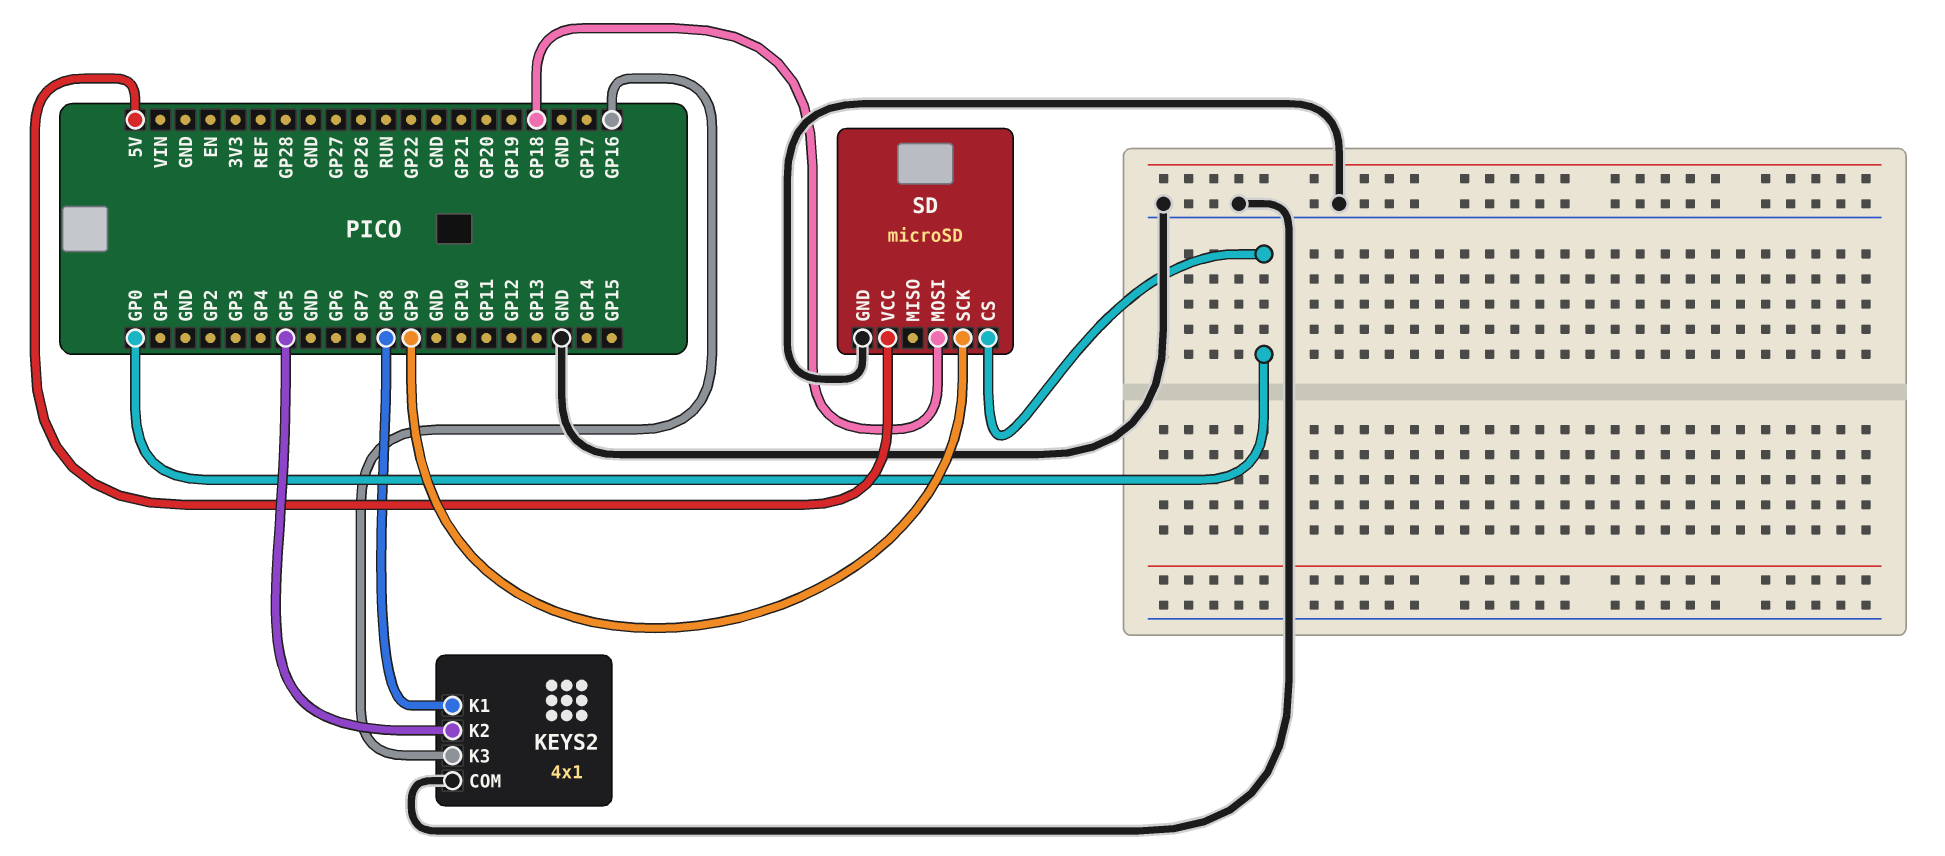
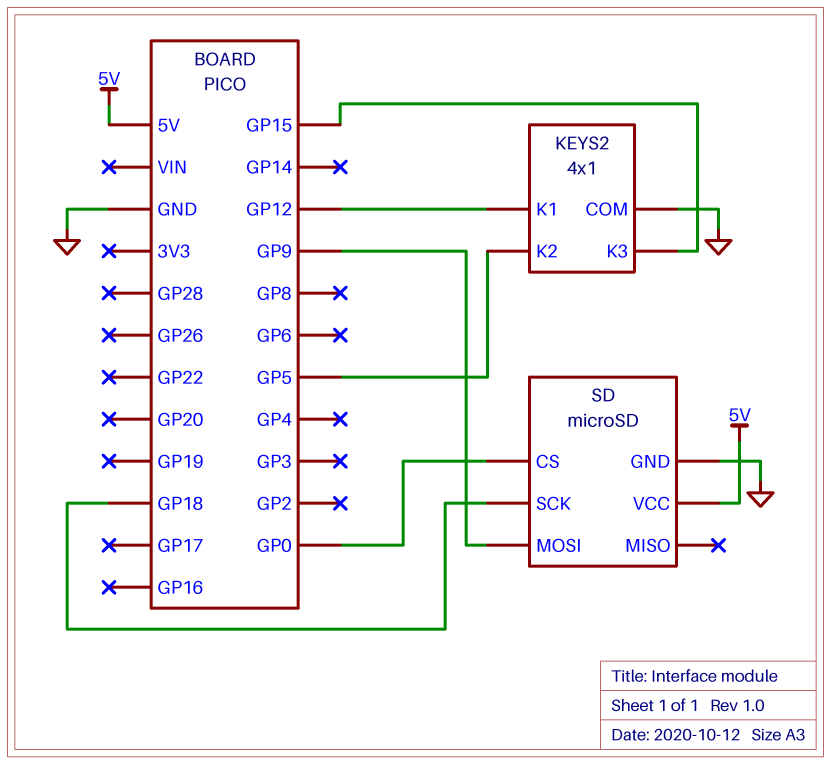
KEYS2 pin K1: GP8 -> GP12
KEYS2 pin K3: GP16 -> GP15
SD pin MOSI: GP18 -> GP9
SD pin SCK: GP9 -> GP18

